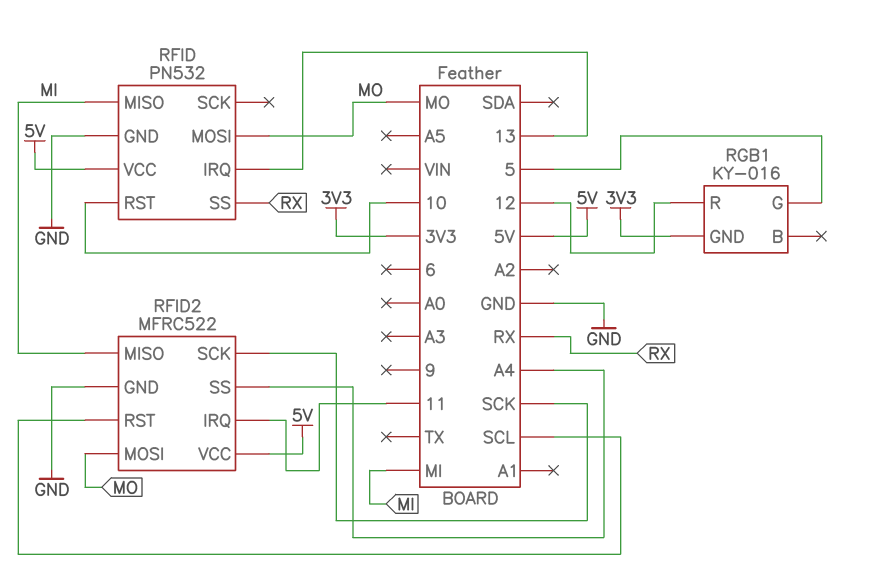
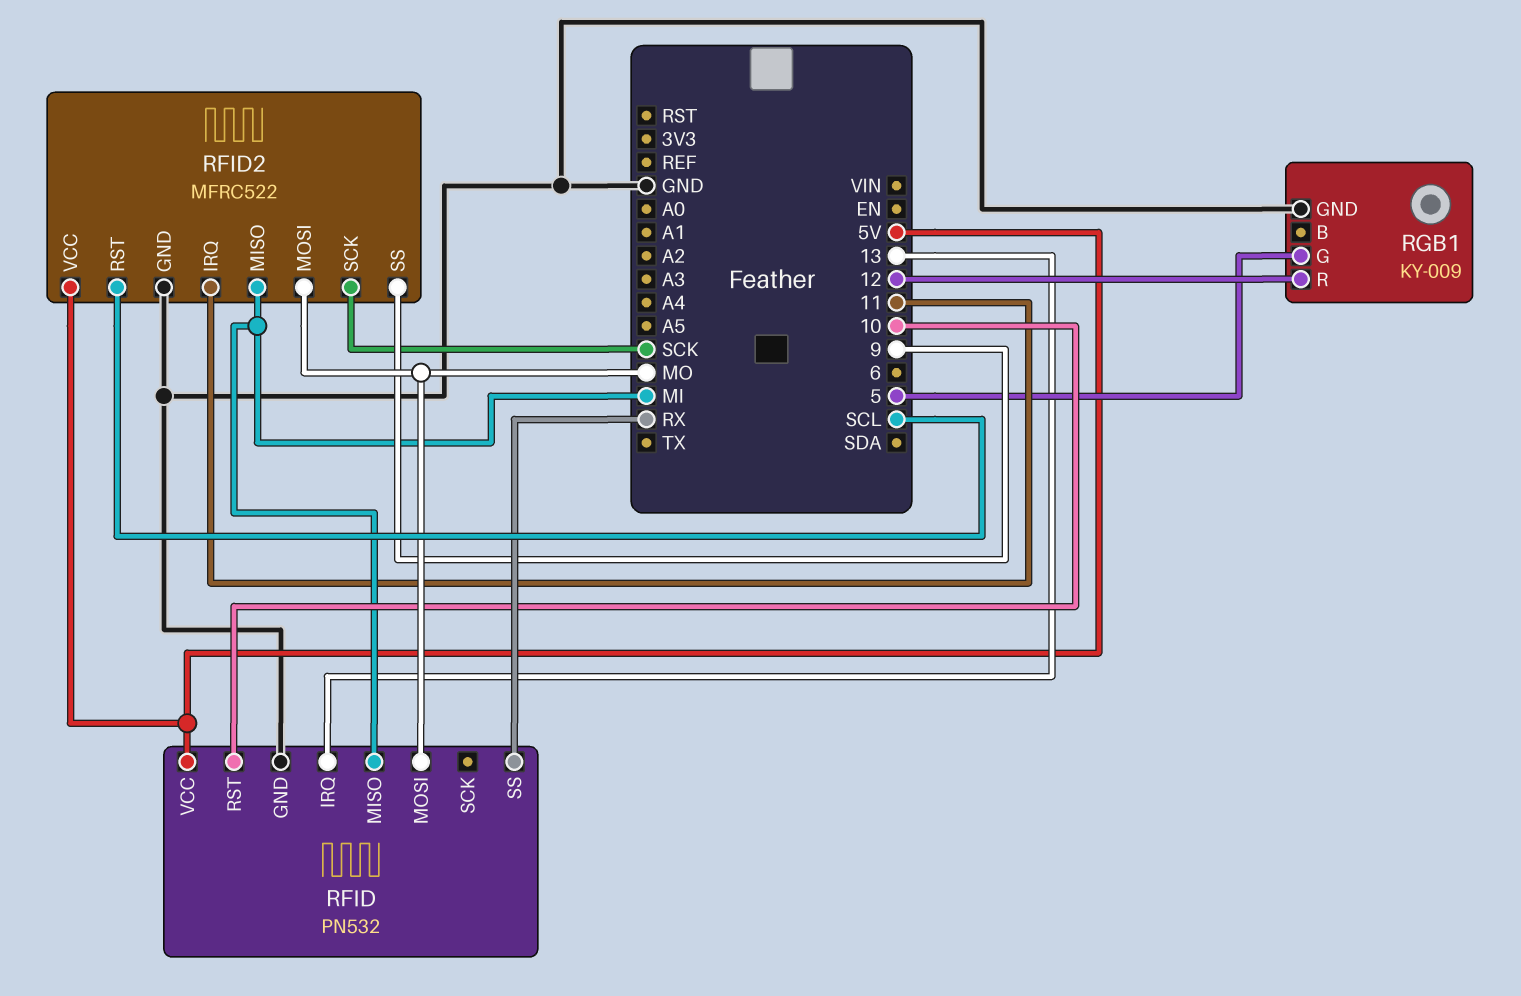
RFID2 pin SS: A4 -> 9
RGB1: KY-016 -> KY-009
RGB1 pin GND: 3V3 -> GND

